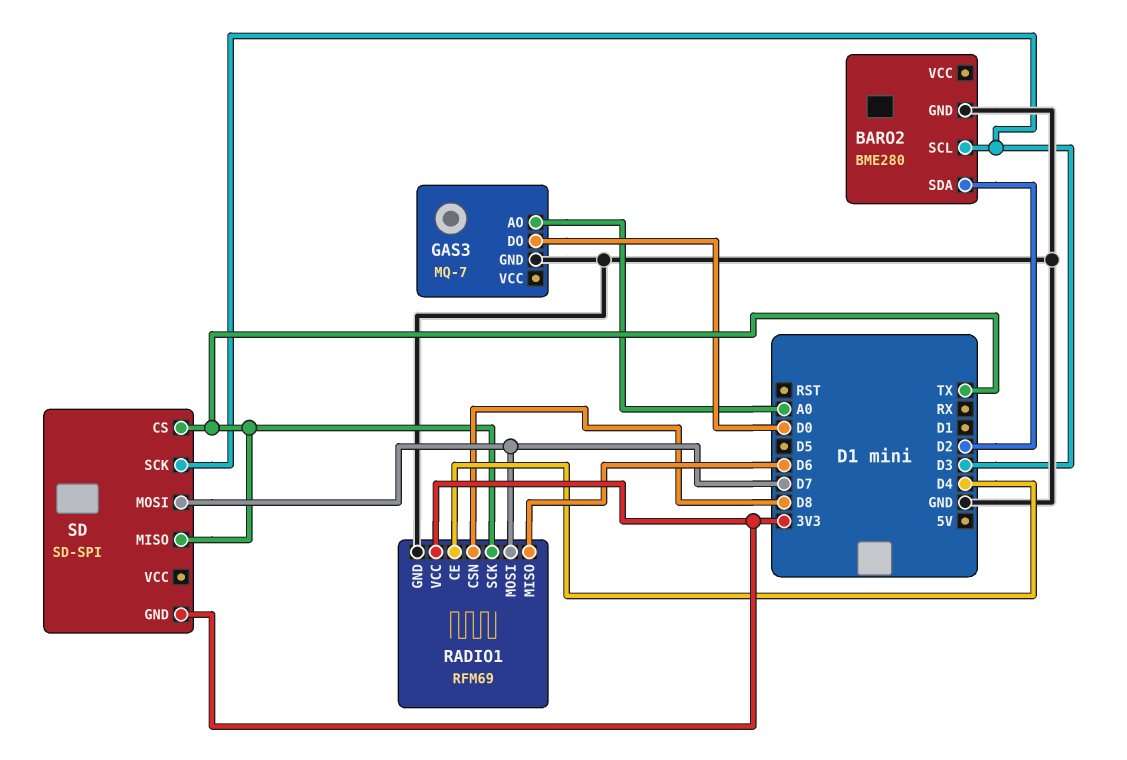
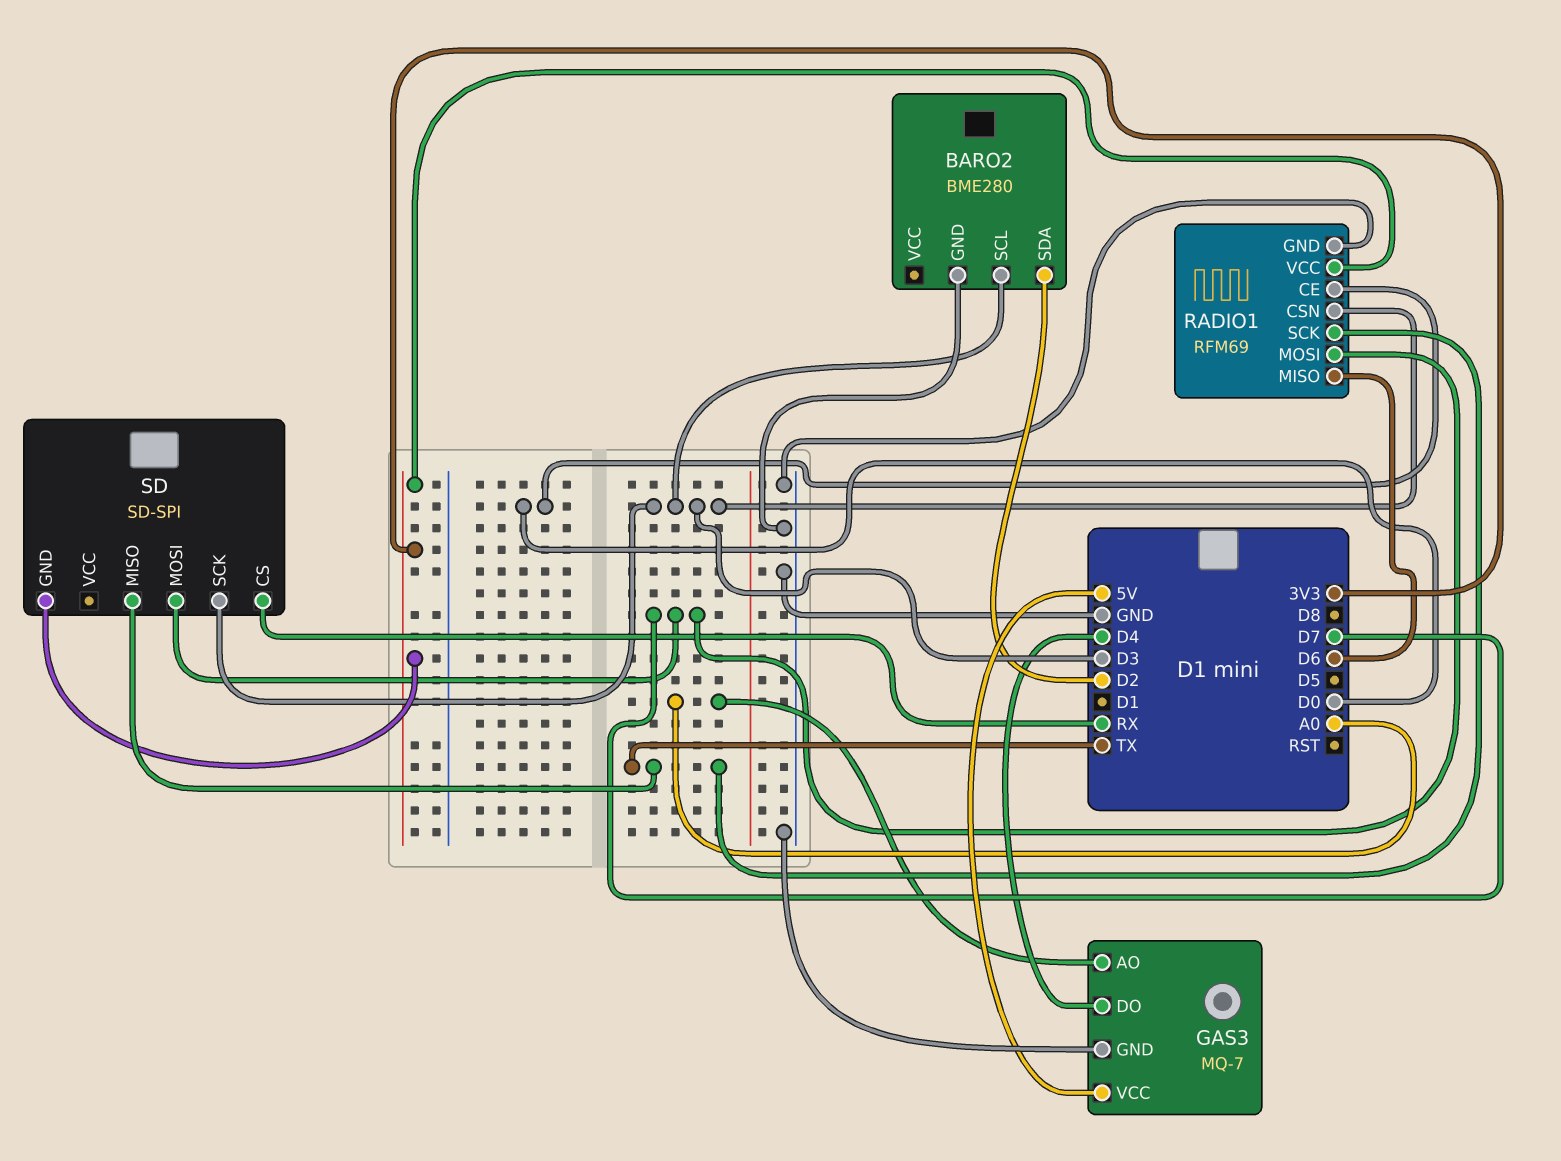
GAS3 pin DO: D0 -> D4
GAS3 pin VCC: none -> 5V
RADIO1 pin CE: D4 -> D0
RADIO1 pin CSN: D8 -> D3
SD pin CS: TX -> RX

